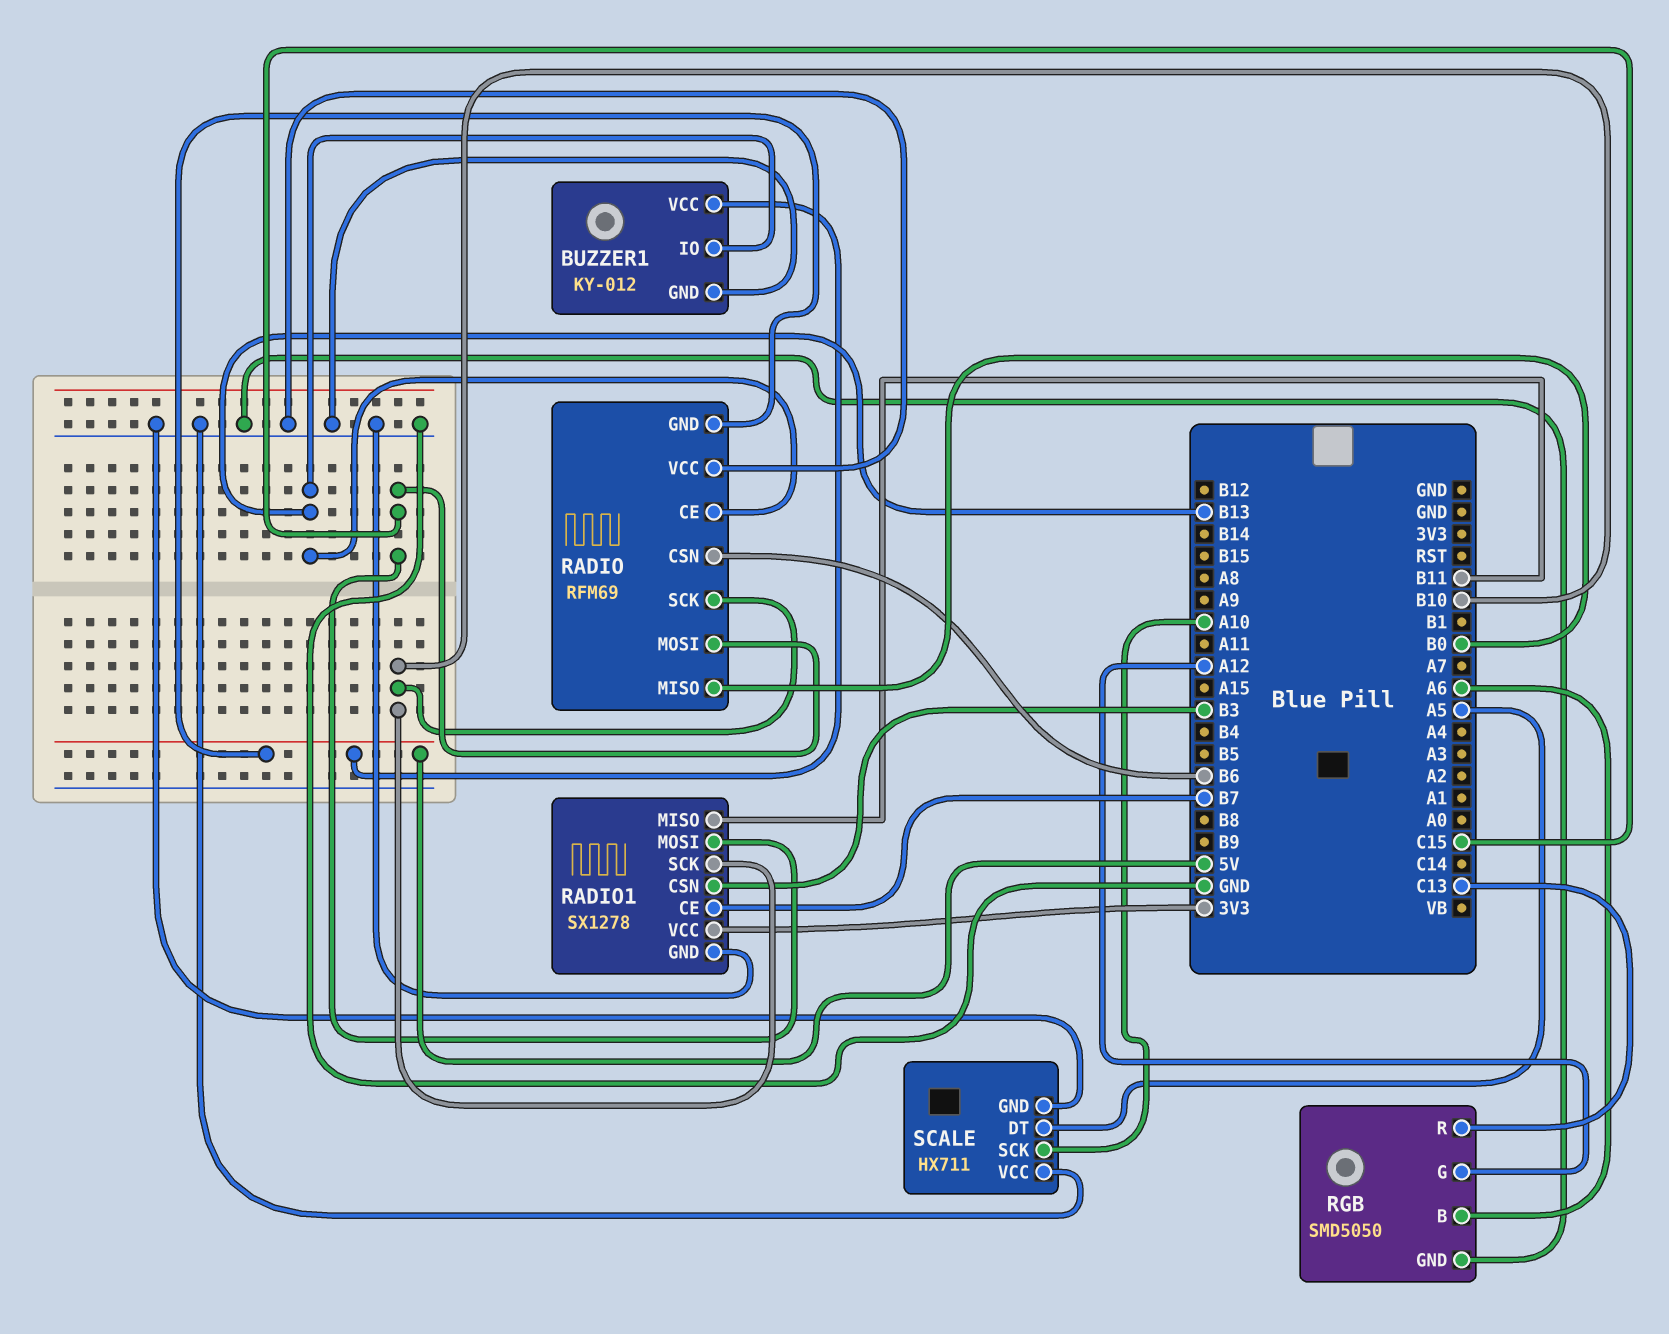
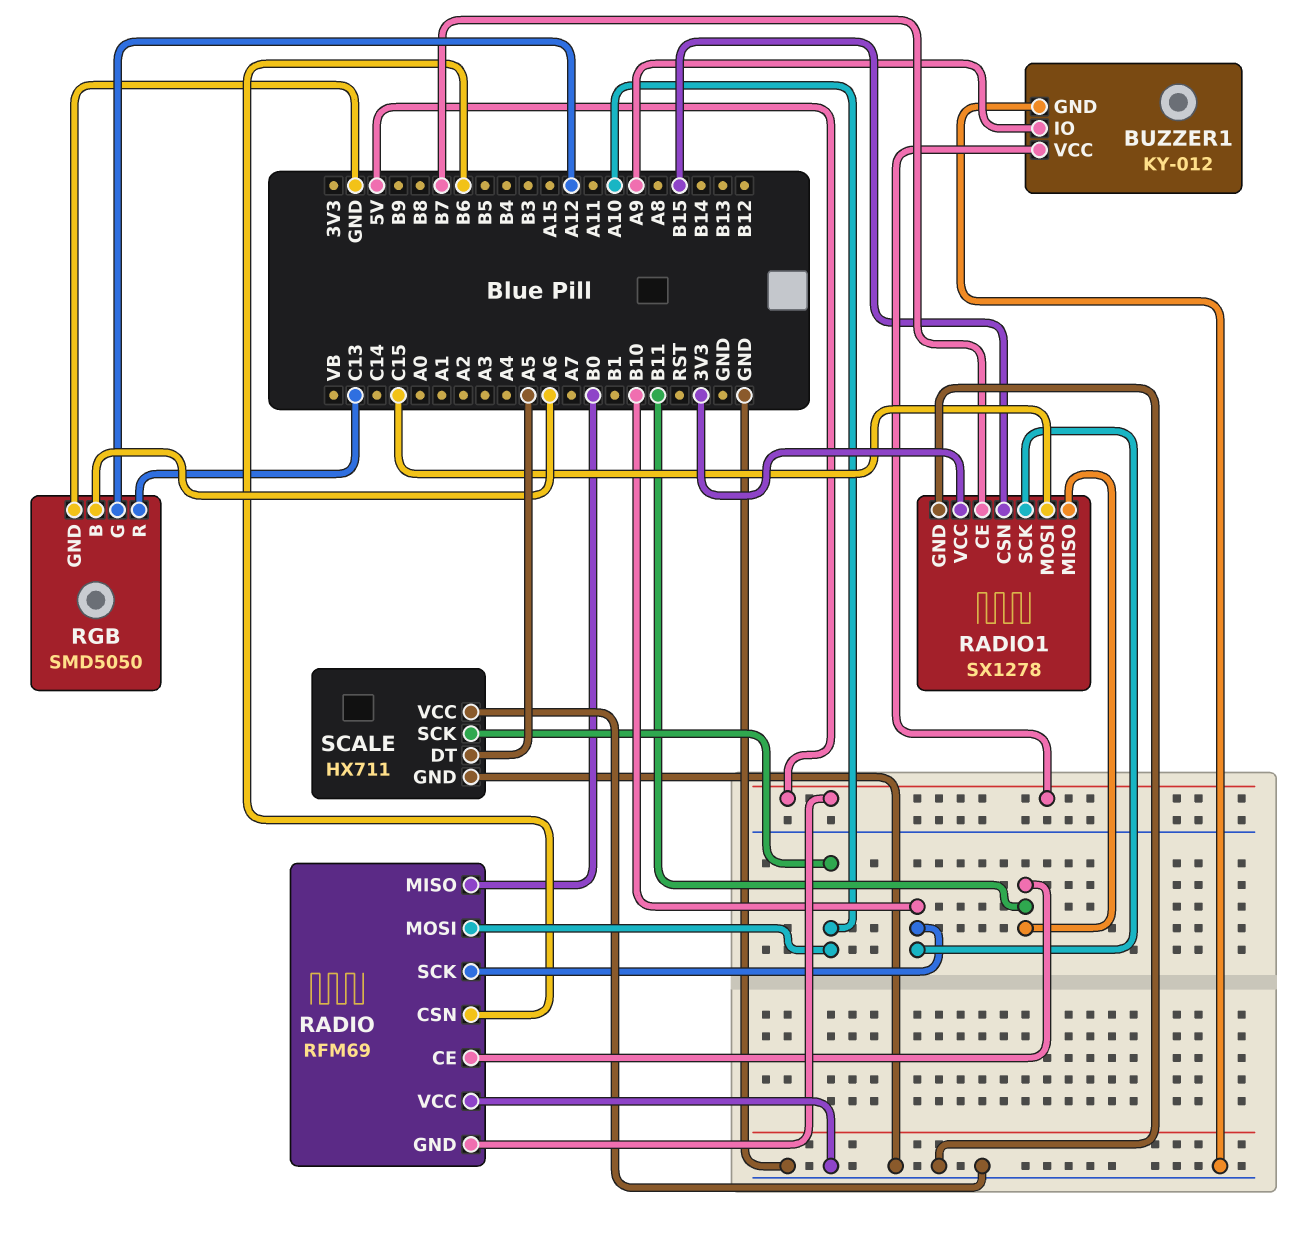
BUZZER1 pin IO: B13 -> A9
RADIO pin CE: B13 -> B11
RADIO pin MOSI: C15 -> A10
RADIO1 pin CSN: B3 -> B15

